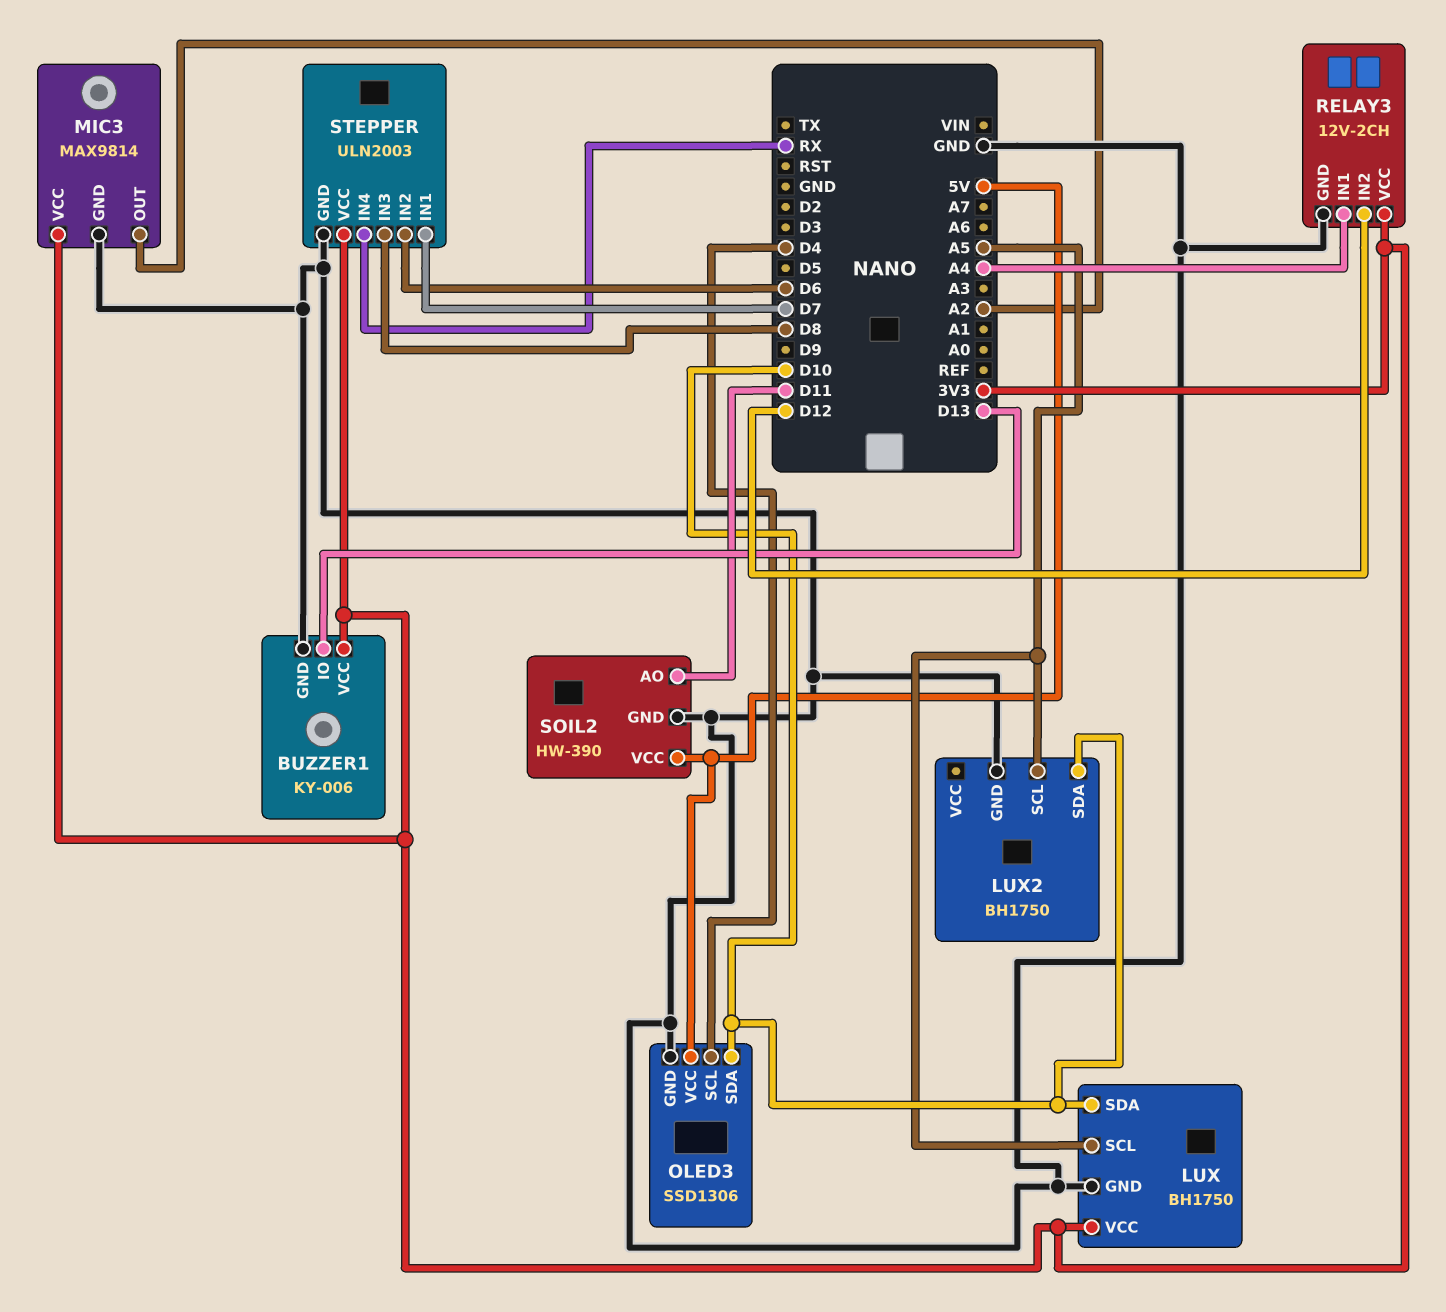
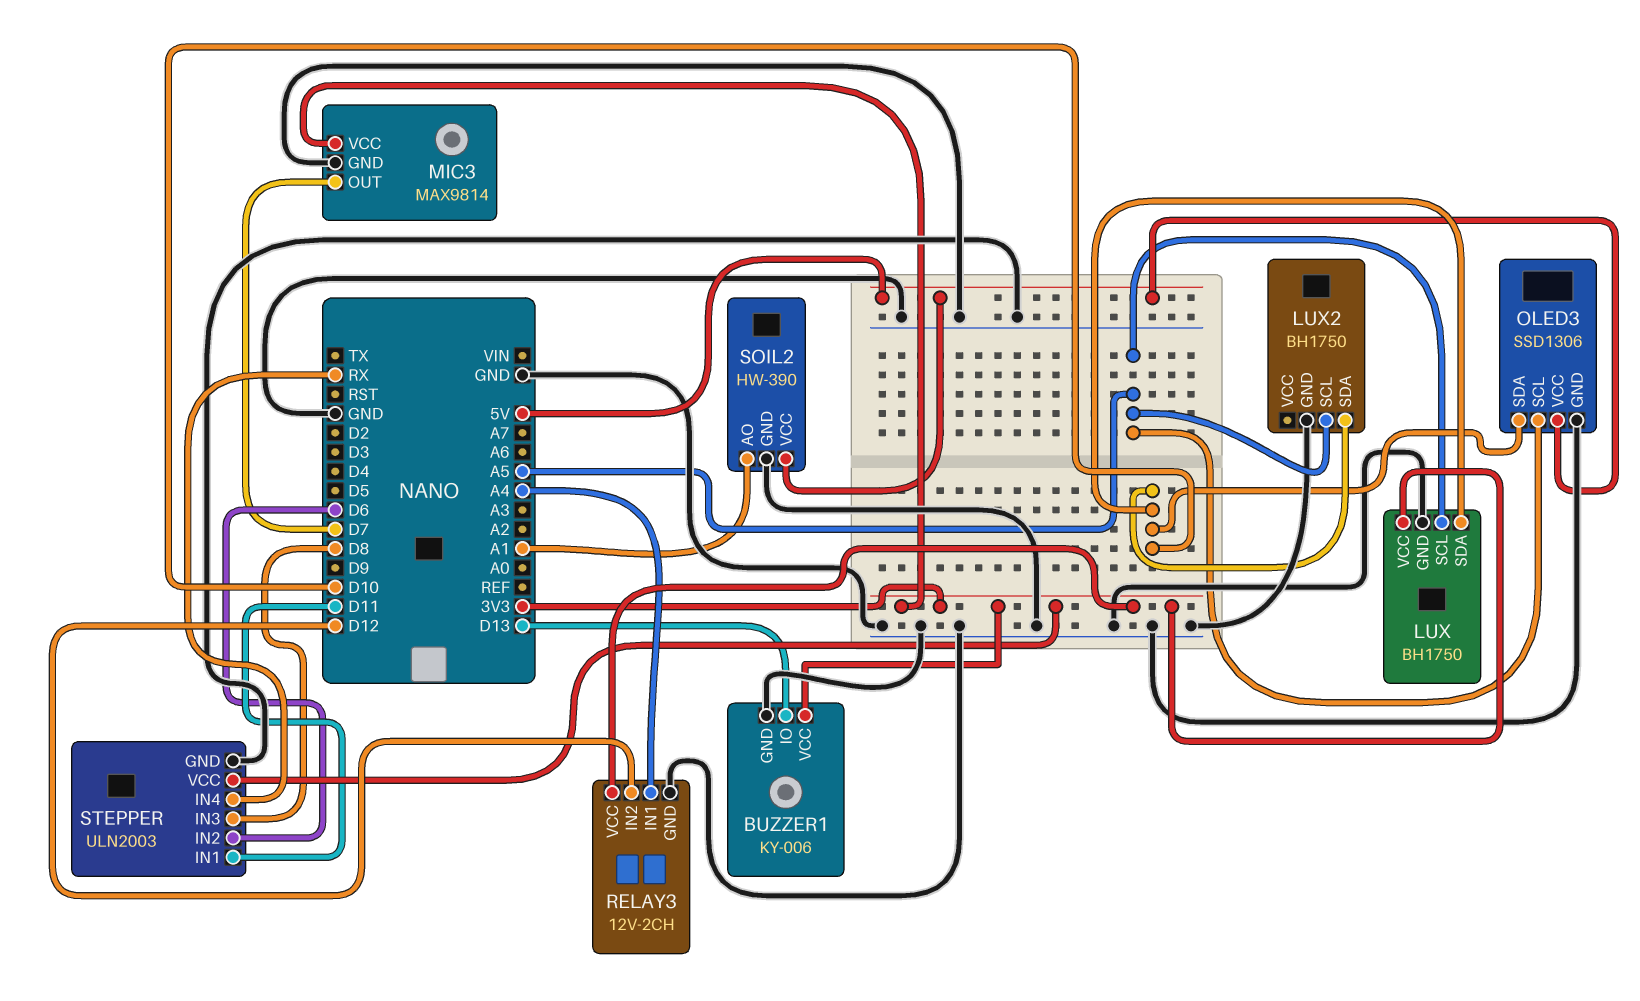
MIC3 pin OUT: A2 -> D7
OLED3 pin SCL: D4 -> A5
SOIL2 pin AO: D11 -> A1
STEPPER pin IN1: D7 -> D11

